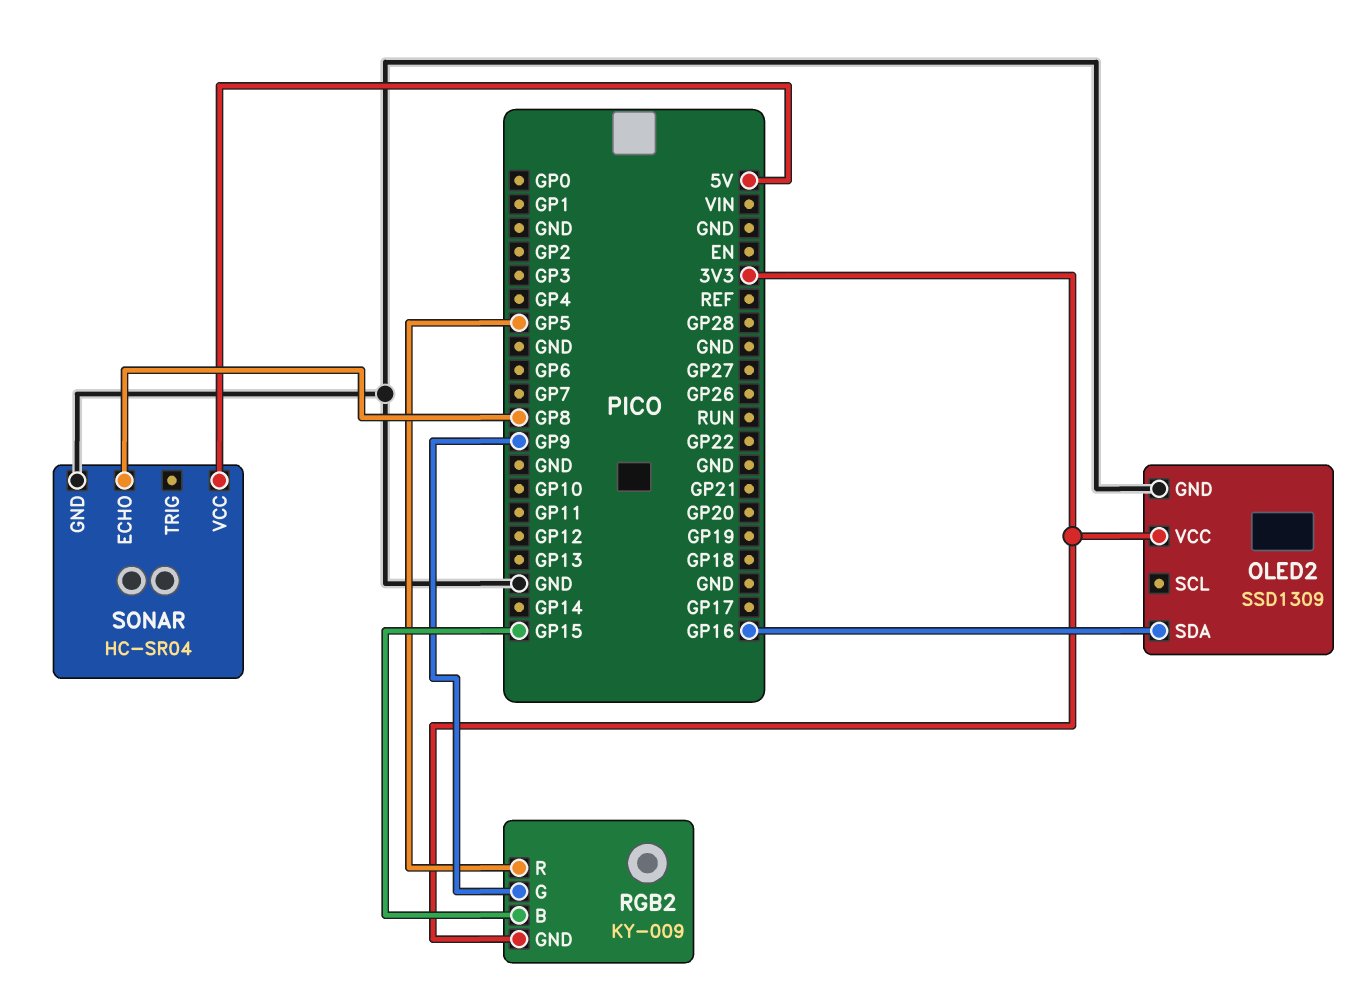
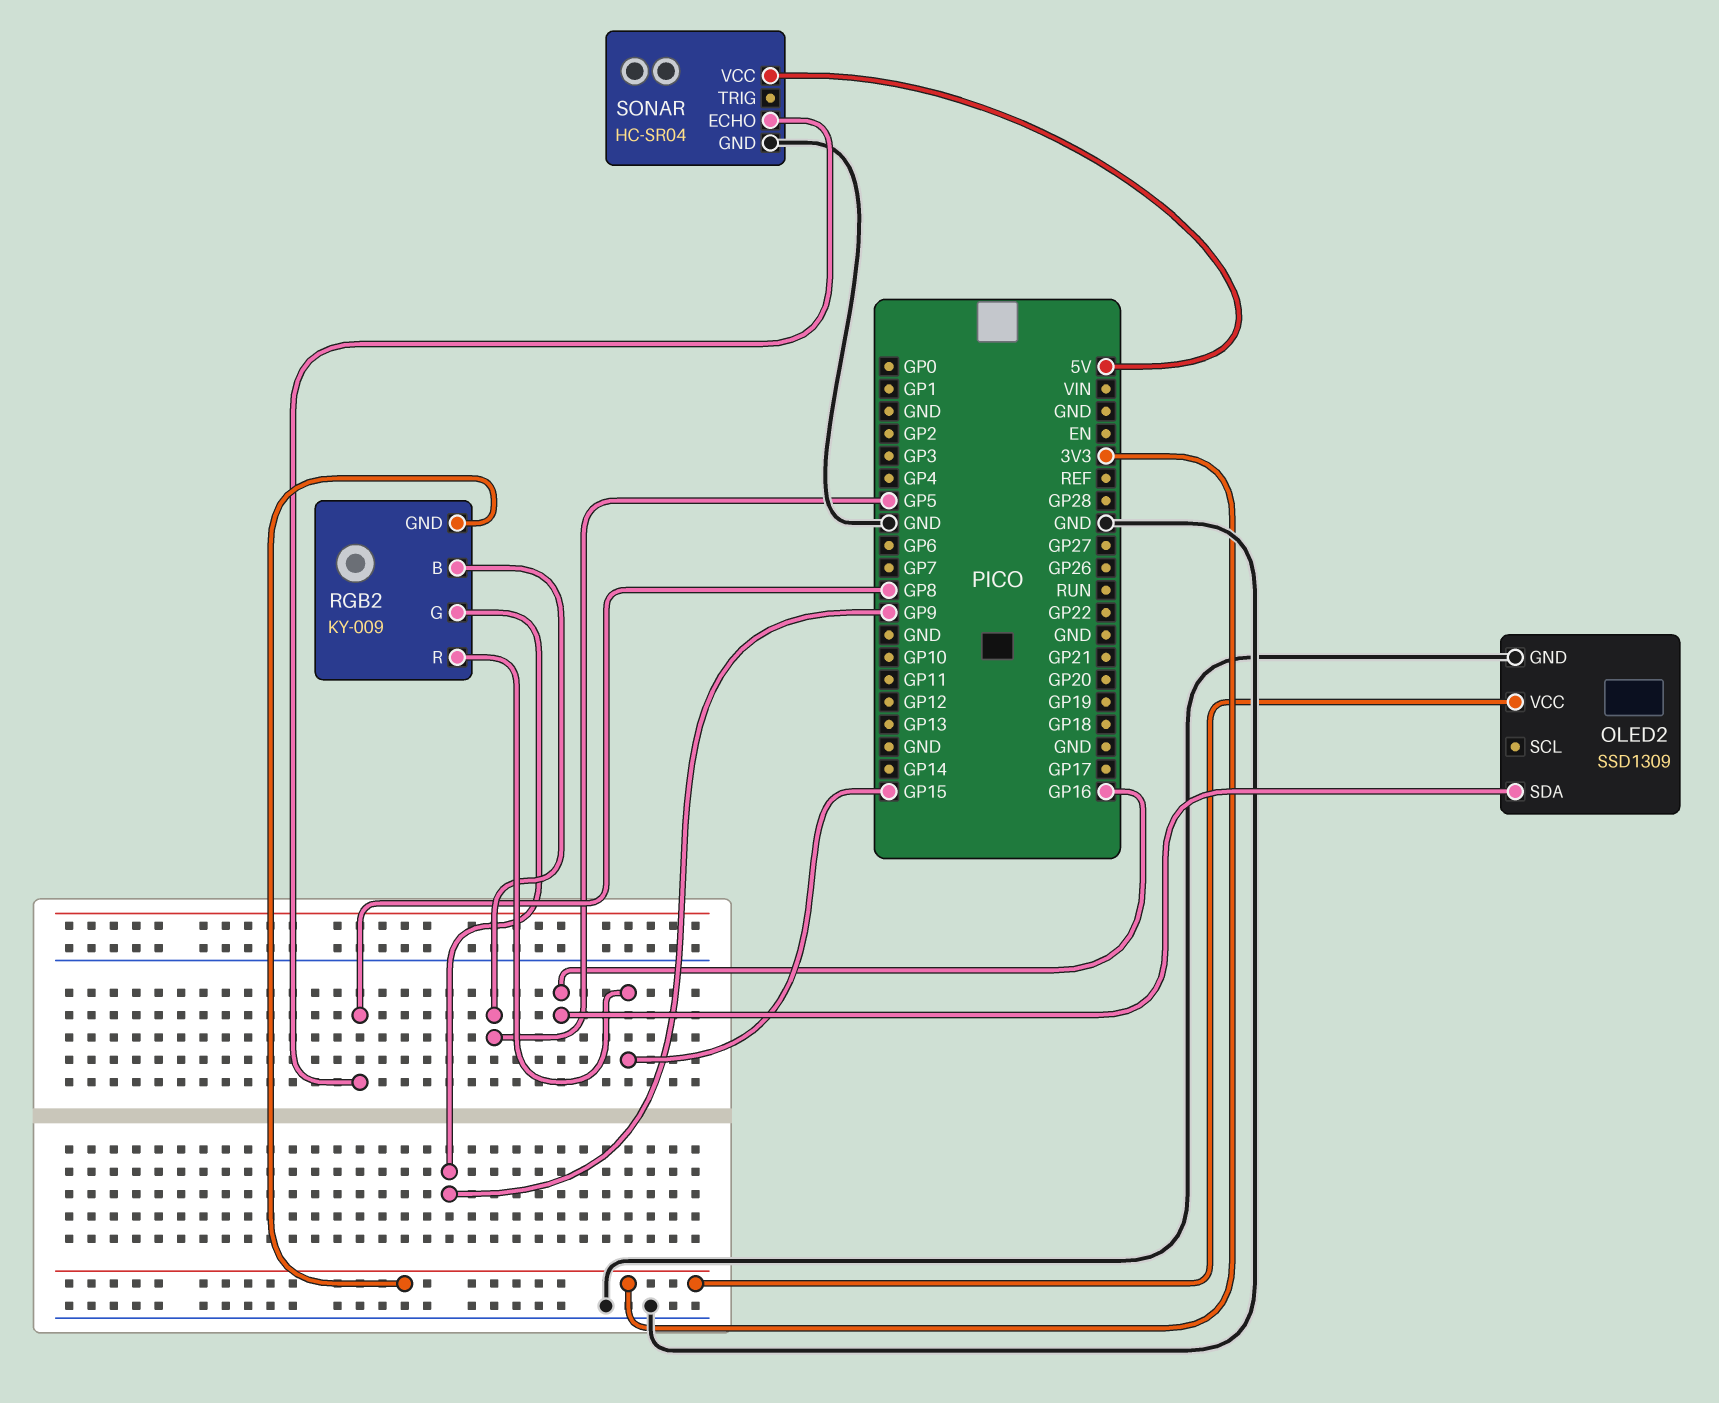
RGB2 pin B: GP15 -> GP5
RGB2 pin R: GP5 -> GP15

